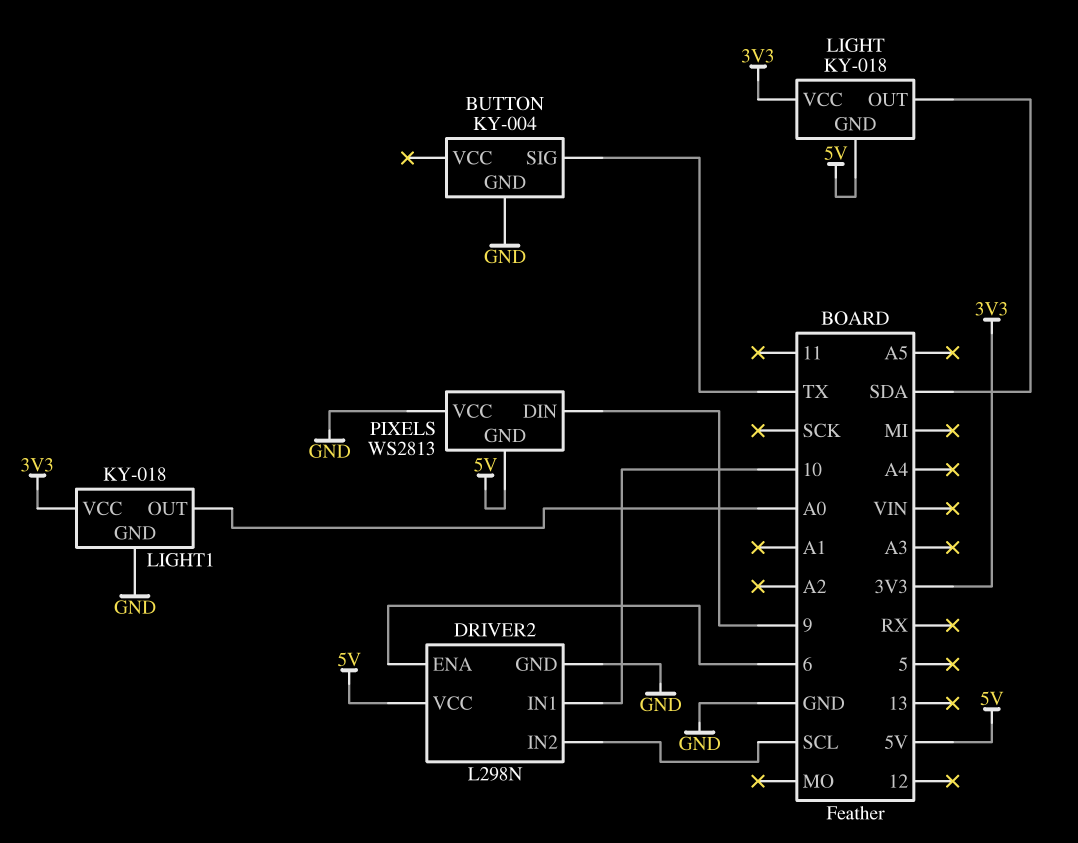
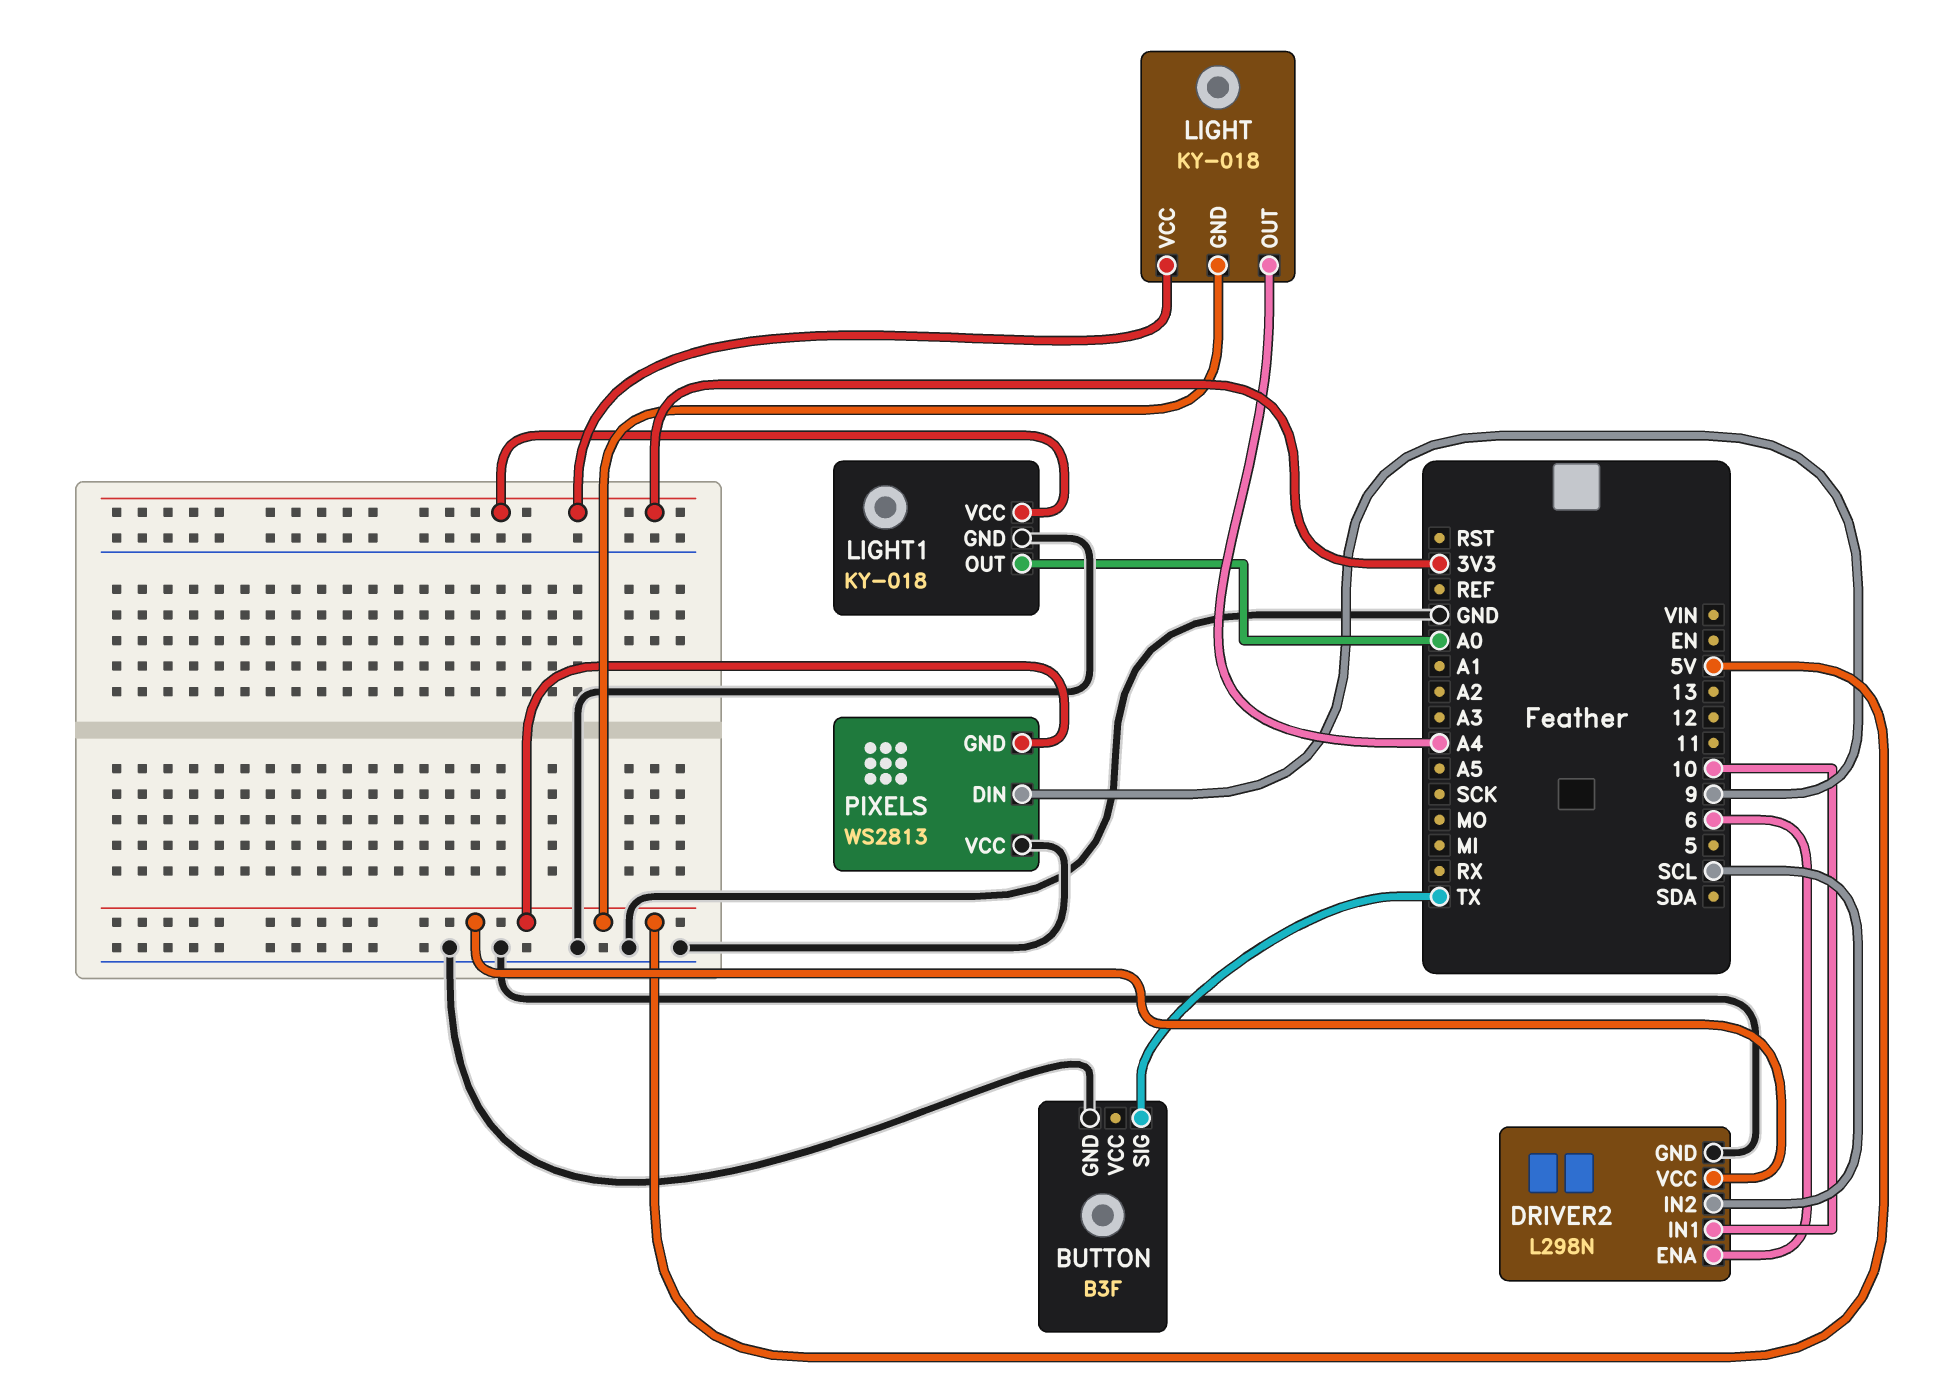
BUTTON: KY-004 -> B3F
LIGHT pin OUT: SDA -> A4

